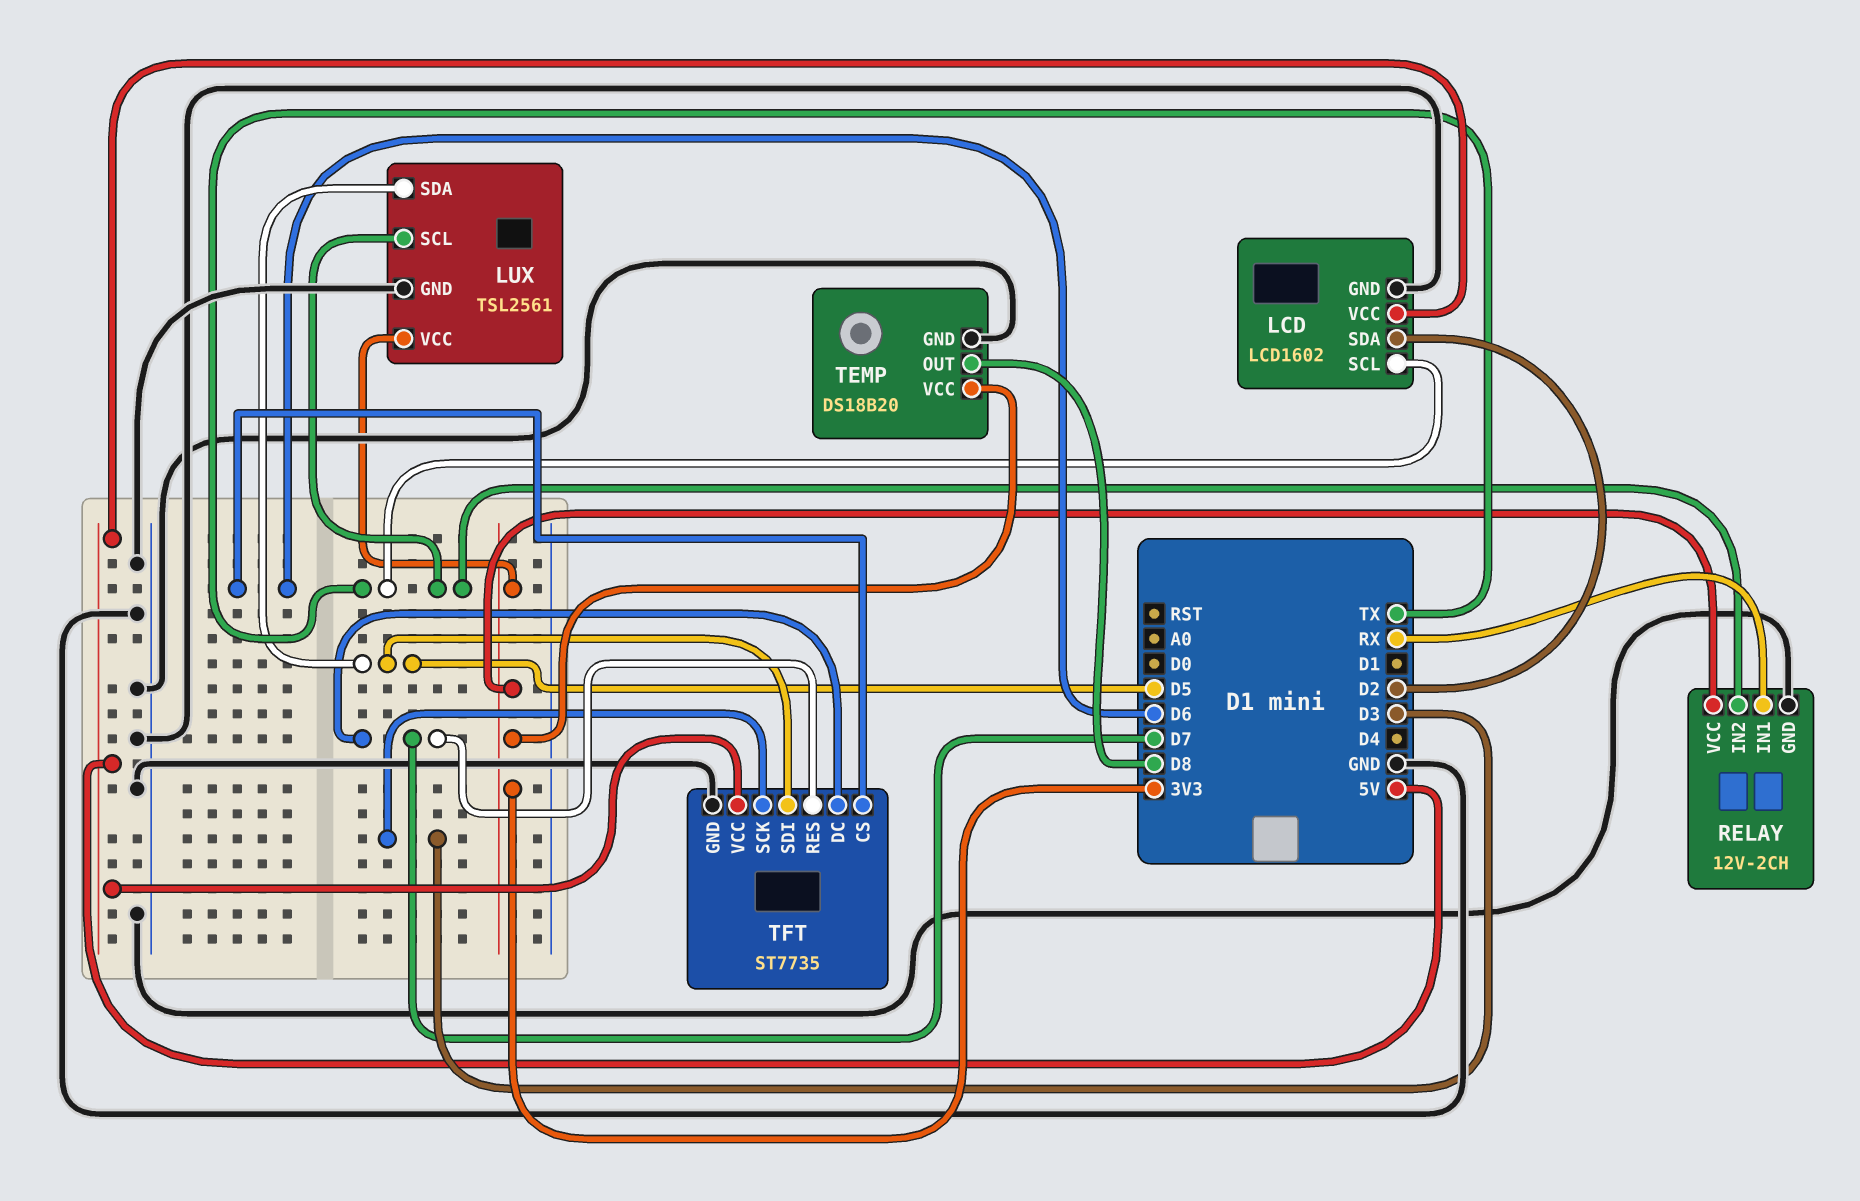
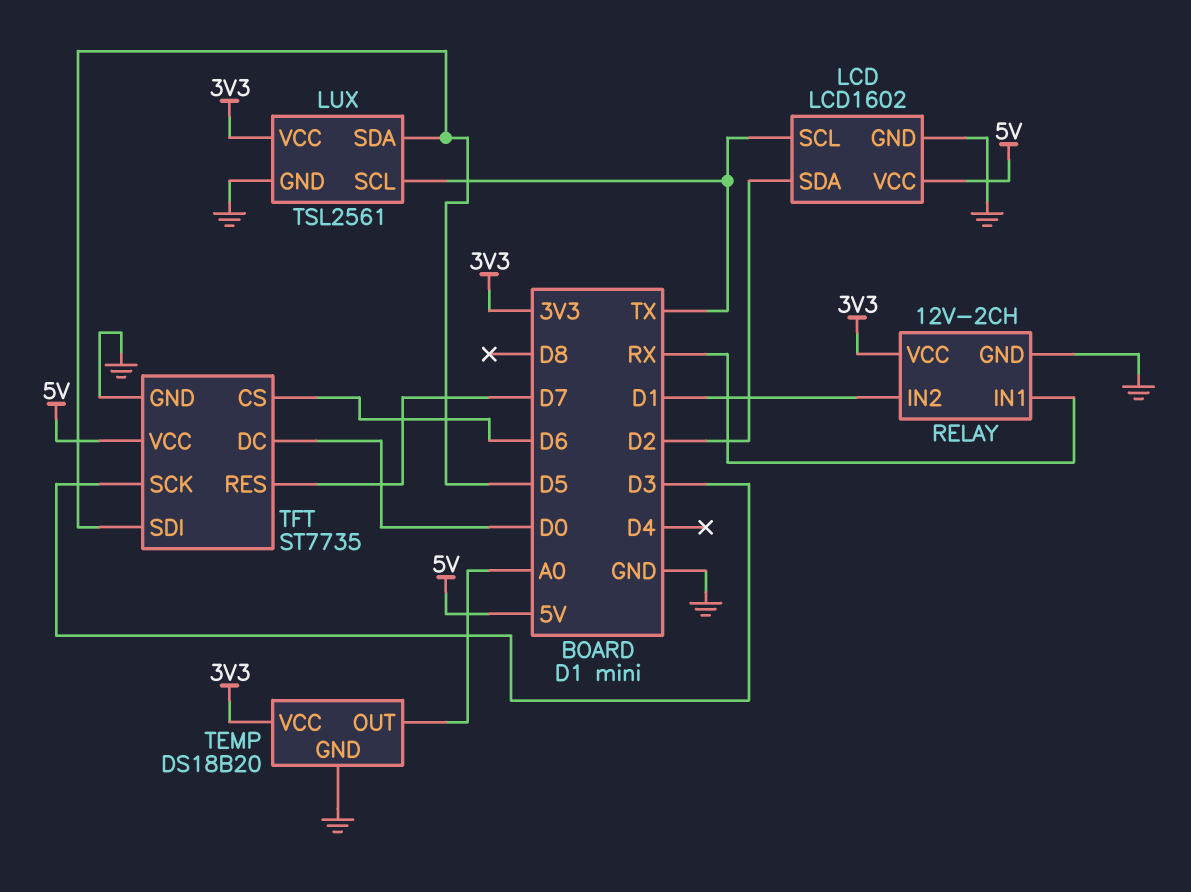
RELAY pin IN2: TX -> D1
TEMP pin OUT: D8 -> A0
TFT pin DC: D7 -> D0

